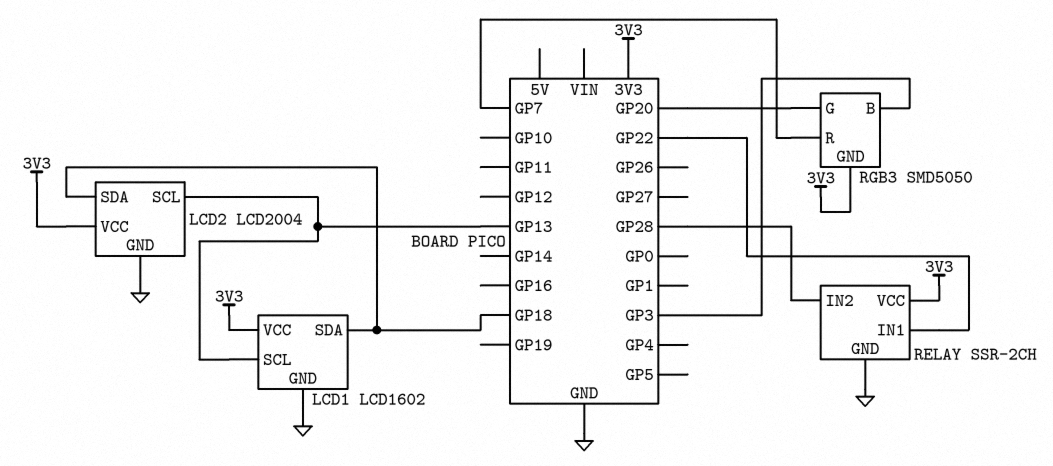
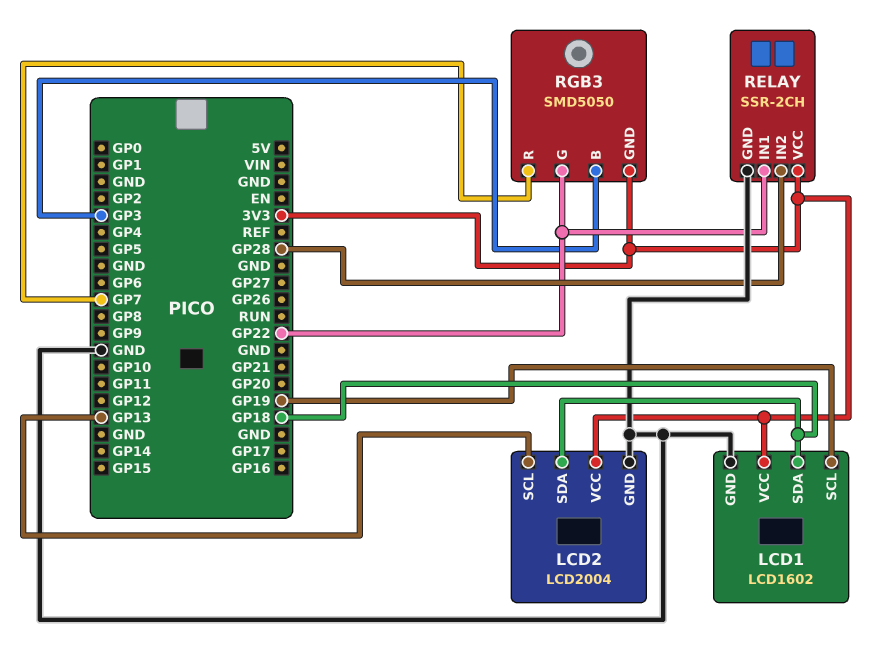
LCD1 pin SCL: GP13 -> GP19
RGB3 pin G: GP20 -> GP22

